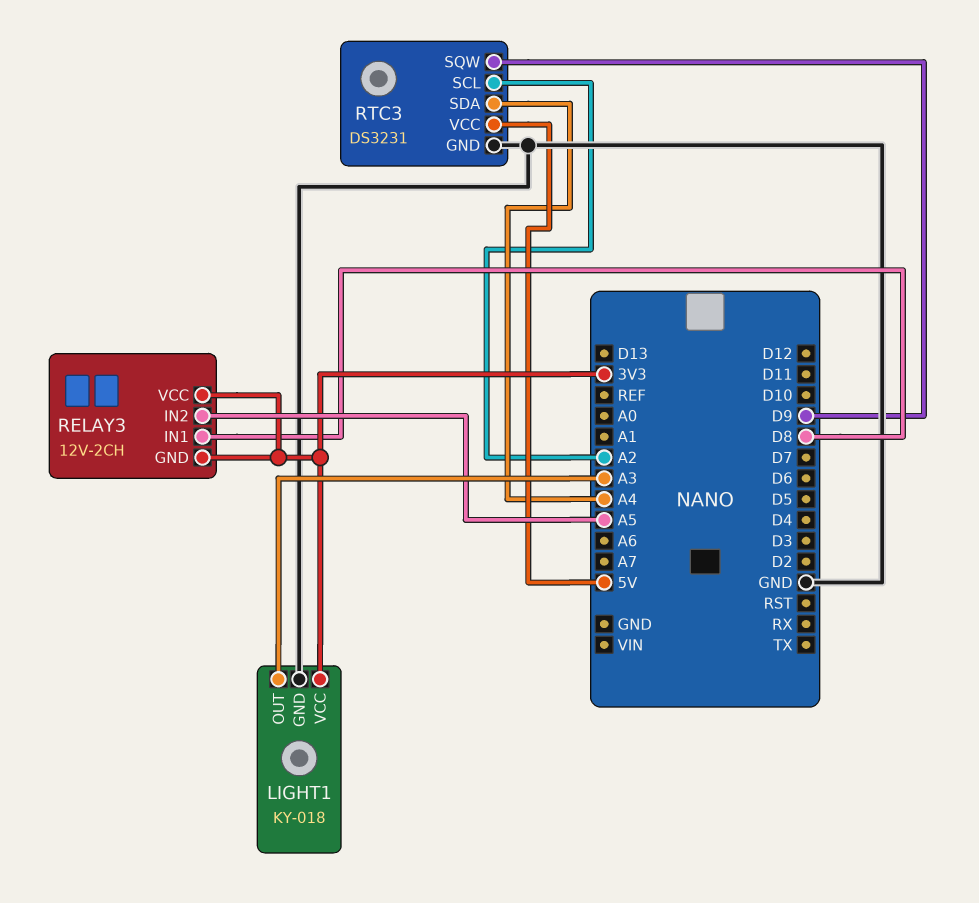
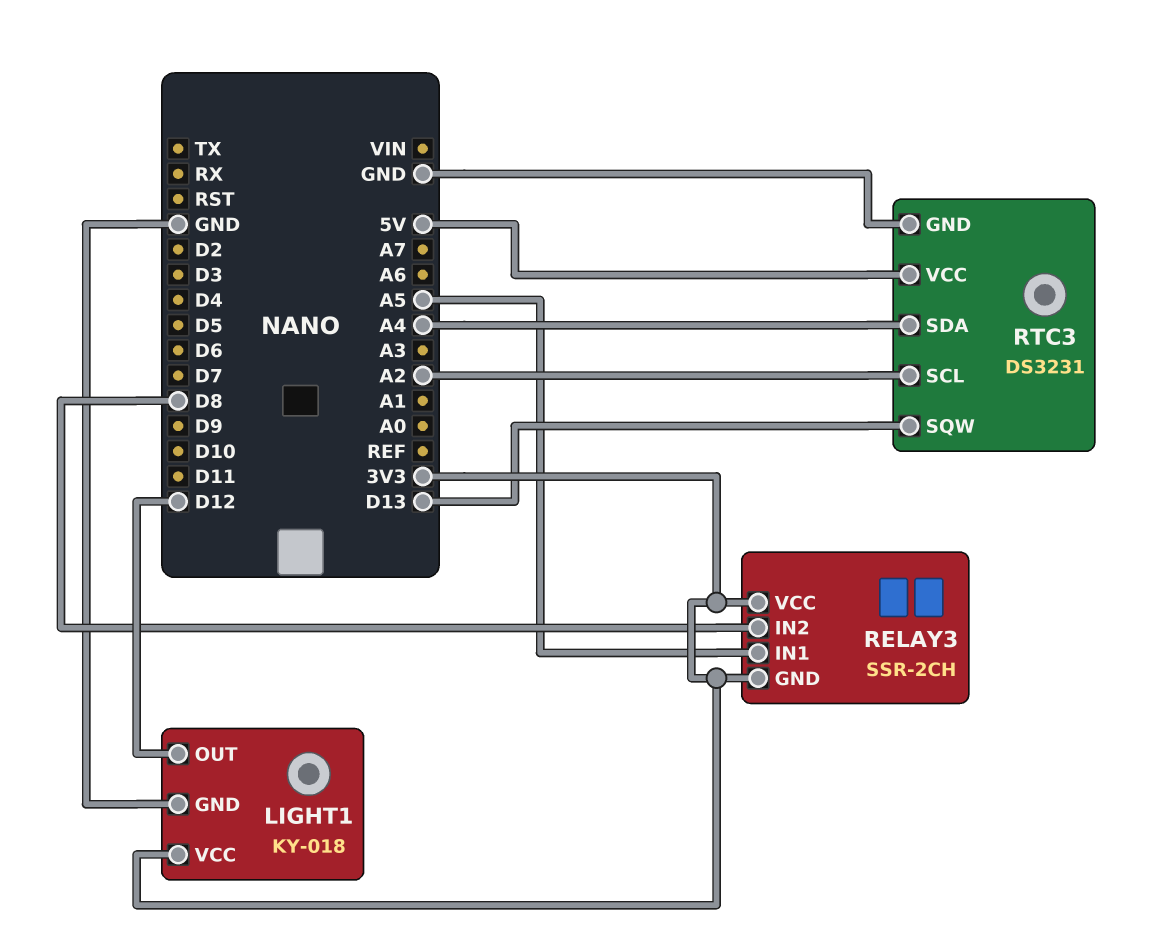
LIGHT1 pin OUT: A3 -> D12
RELAY3: 12V-2CH -> SSR-2CH
RELAY3 pin IN1: D8 -> A5
RELAY3 pin IN2: A5 -> D8
RTC3 pin SQW: D9 -> D13

